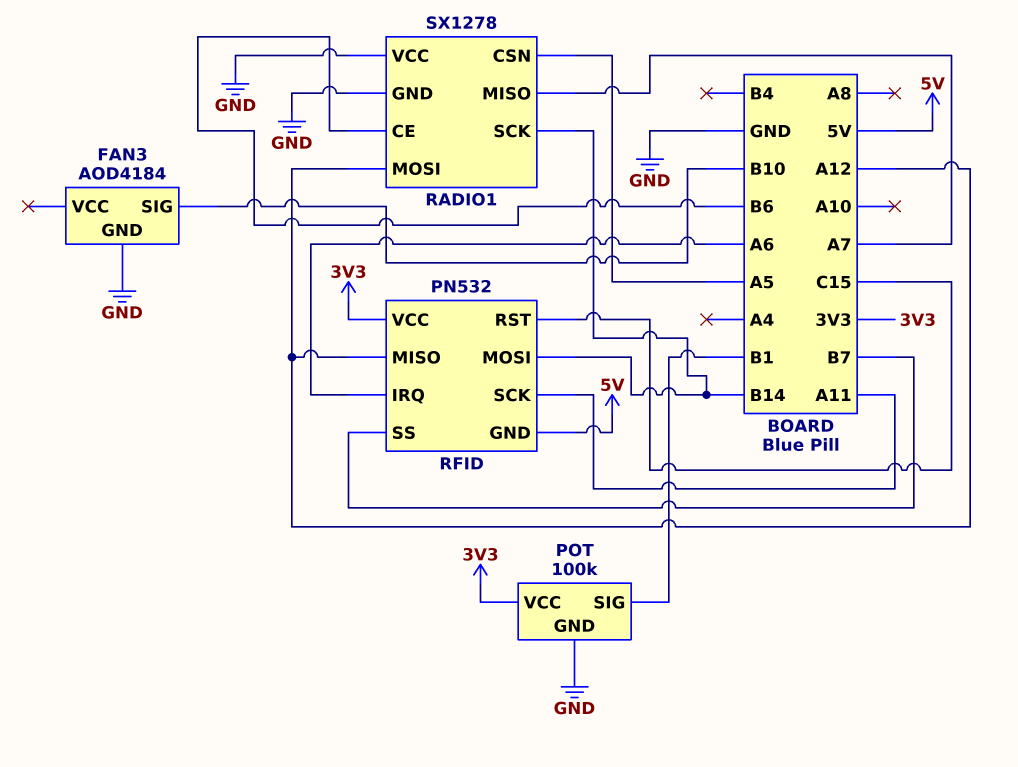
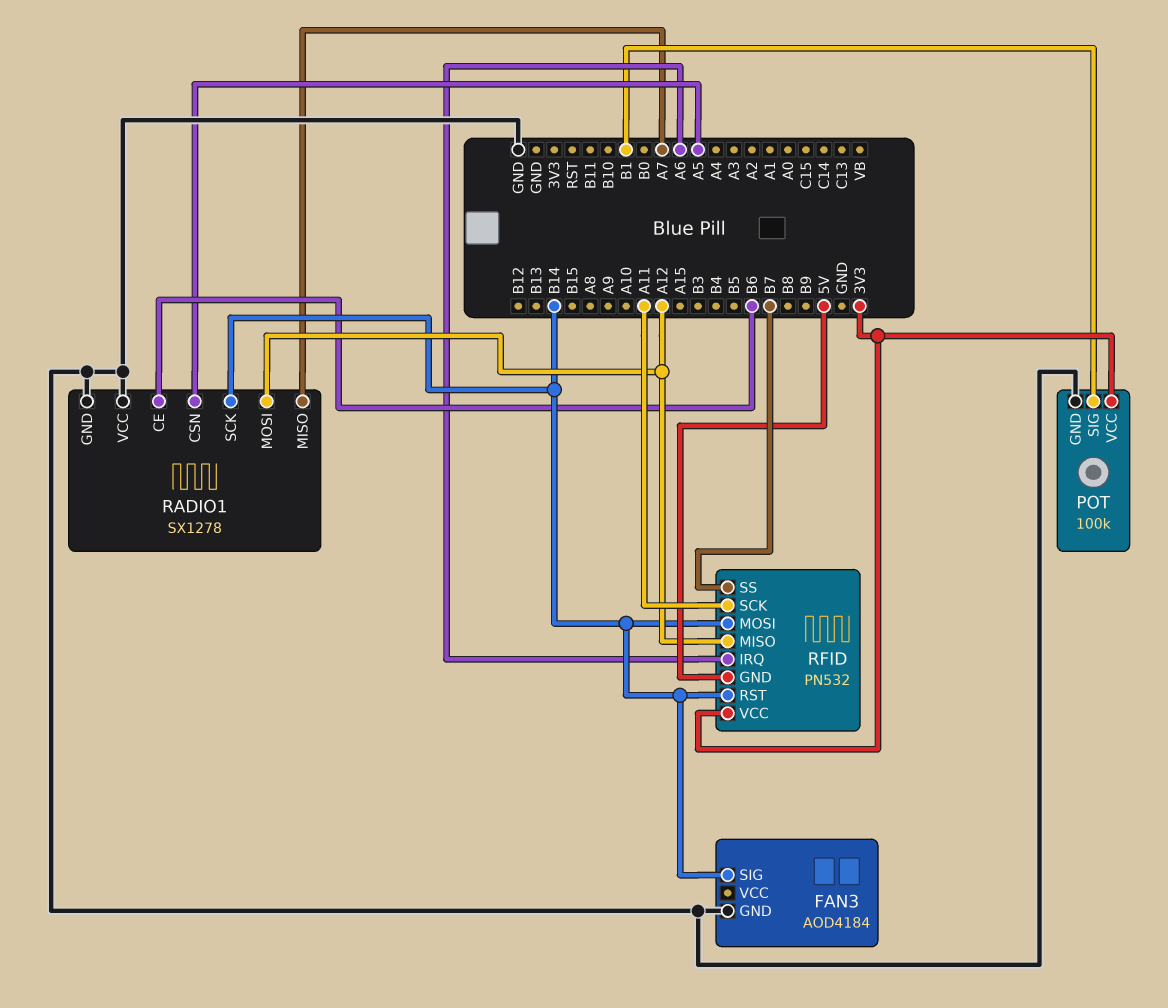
FAN3 pin SIG: B10 -> B14
RFID pin RST: C15 -> B14

